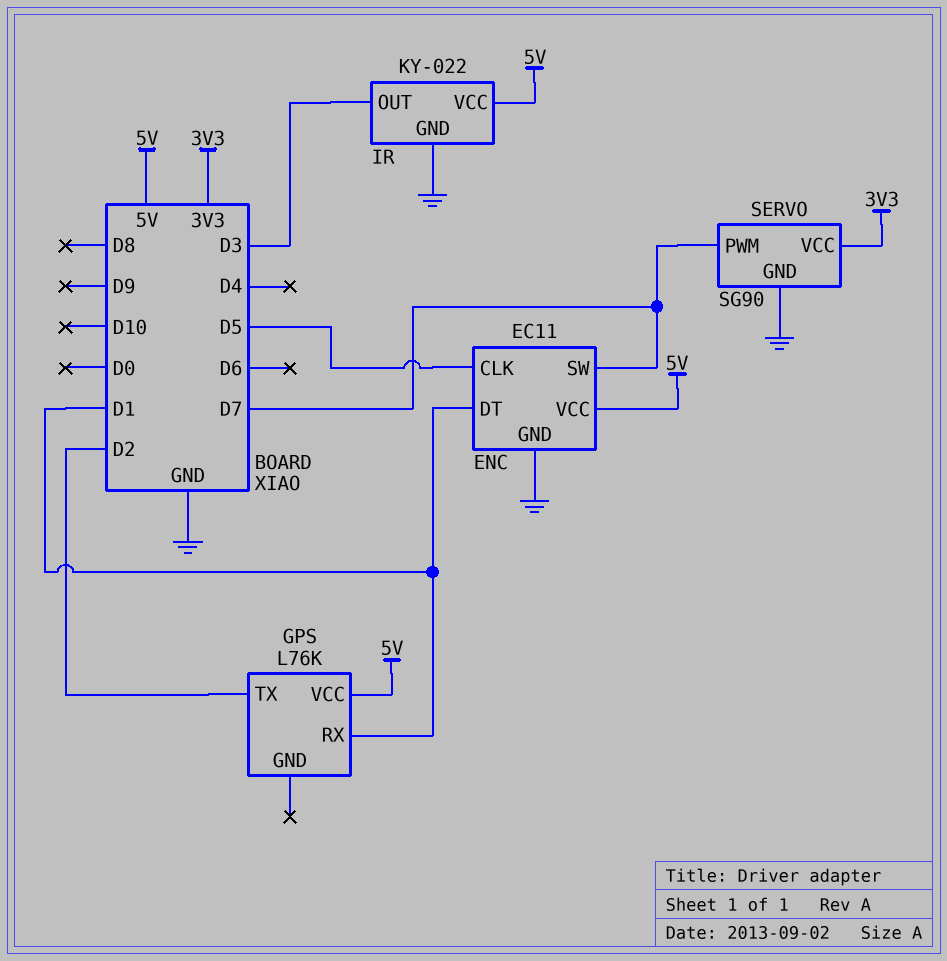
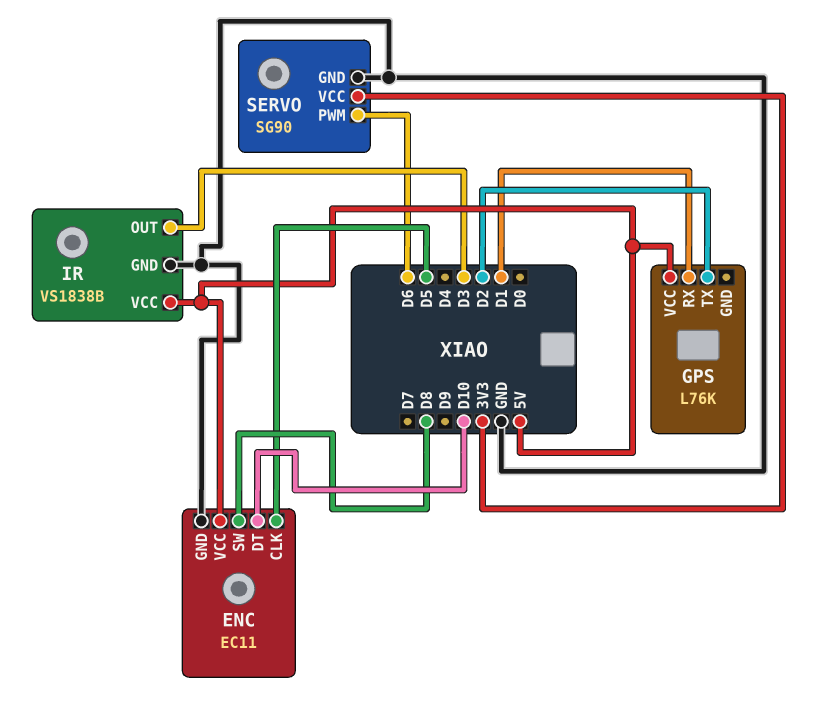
ENC pin DT: D1 -> D10
ENC pin SW: D7 -> D8
IR: KY-022 -> VS1838B
SERVO pin PWM: D7 -> D6

